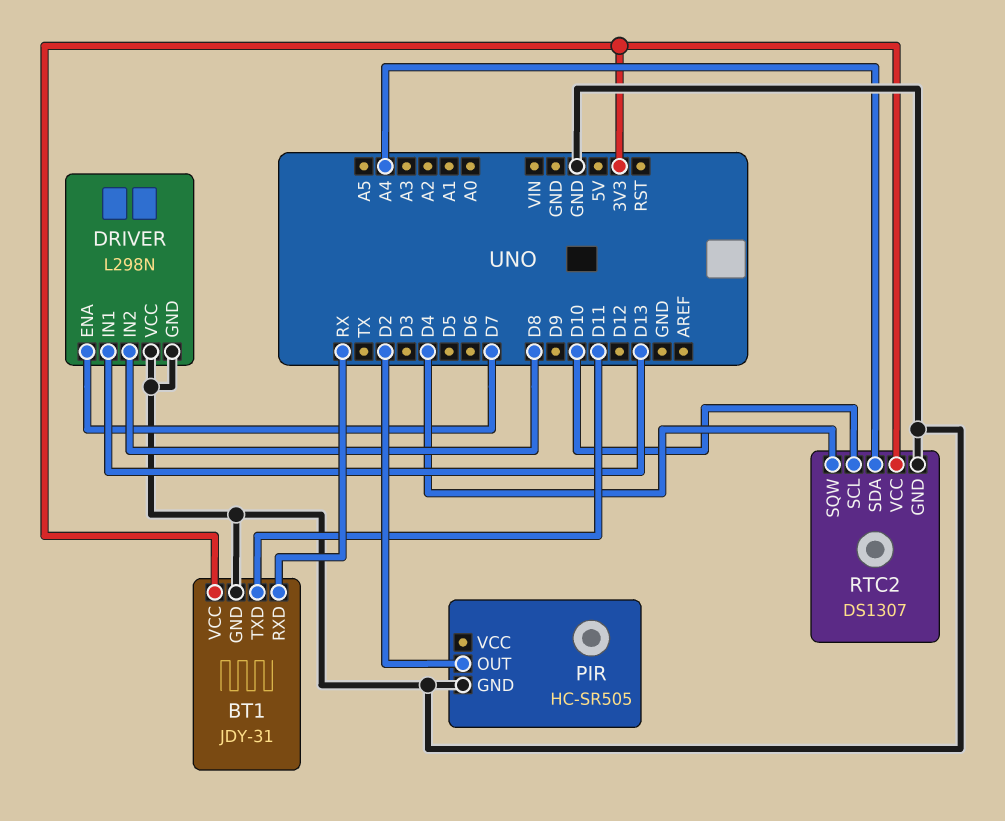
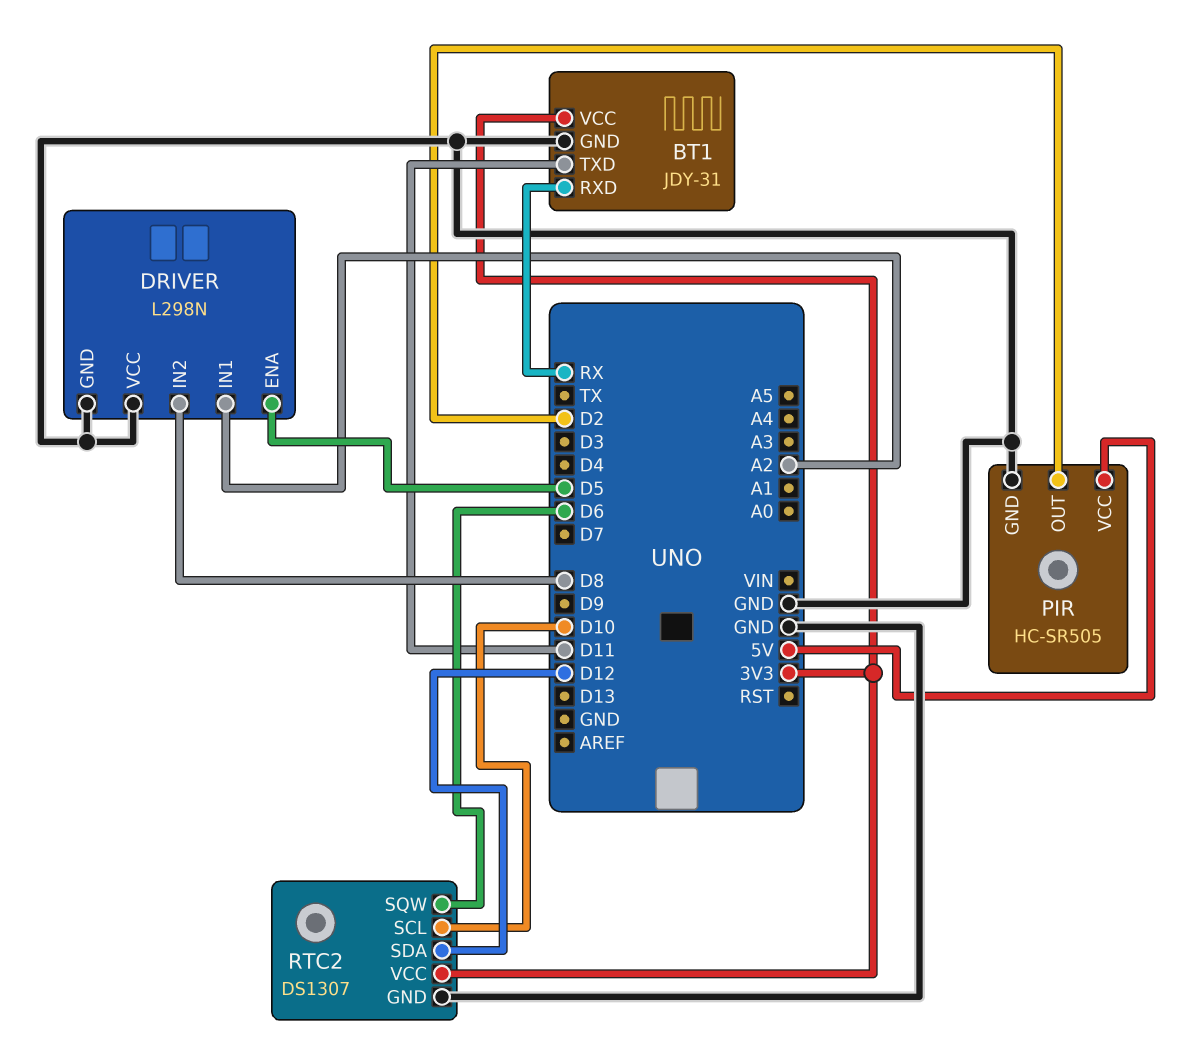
DRIVER pin ENA: D7 -> D5
DRIVER pin IN1: D13 -> A2
PIR pin VCC: none -> 5V
RTC2 pin SDA: A4 -> D12
RTC2 pin SQW: D4 -> D6

